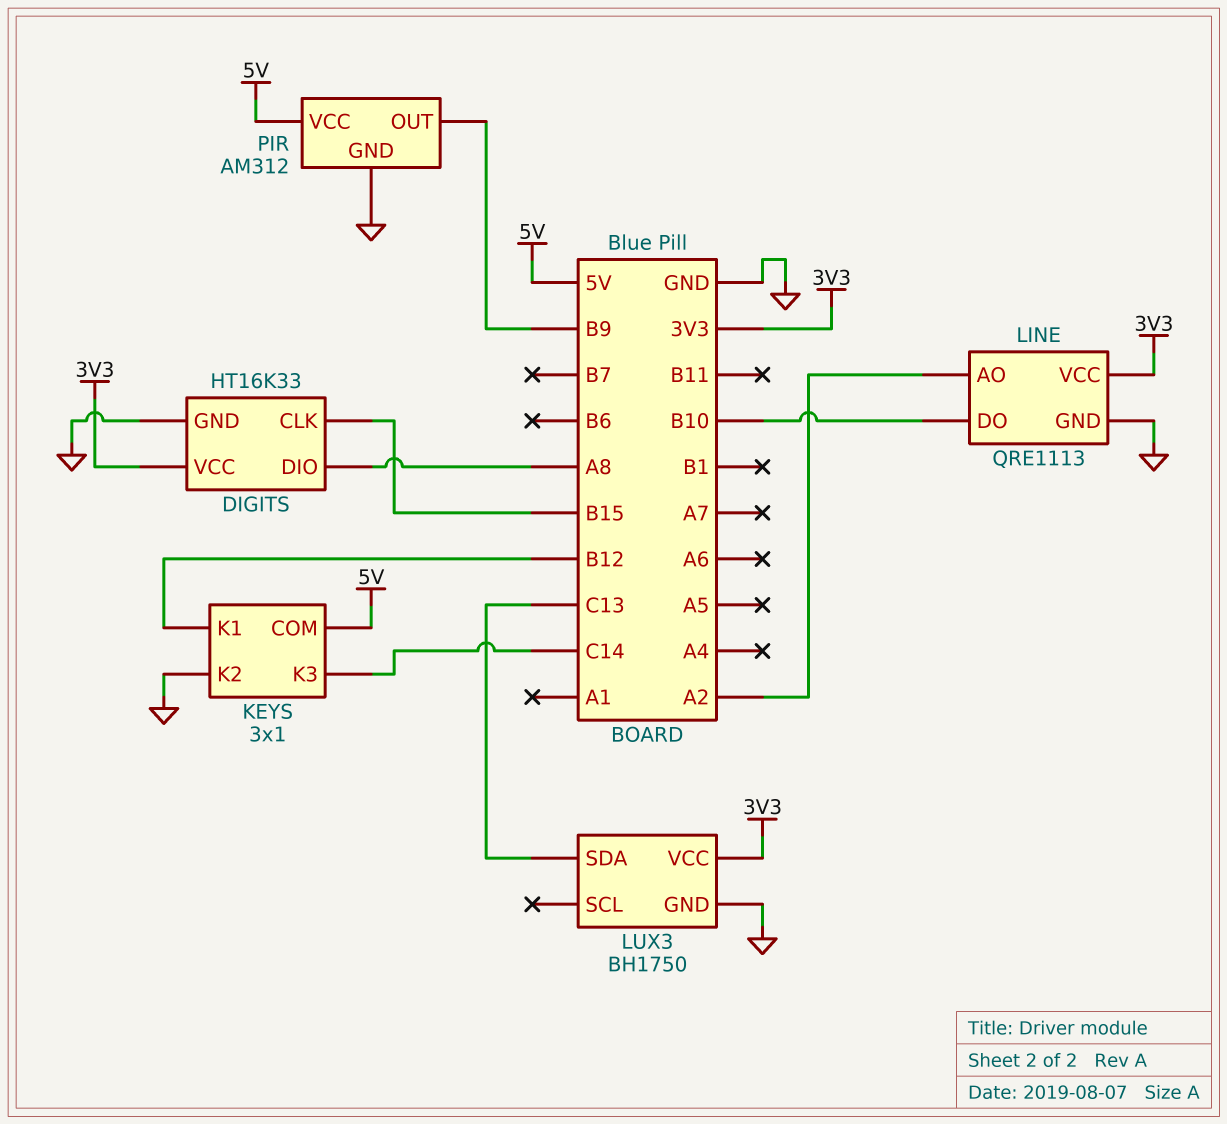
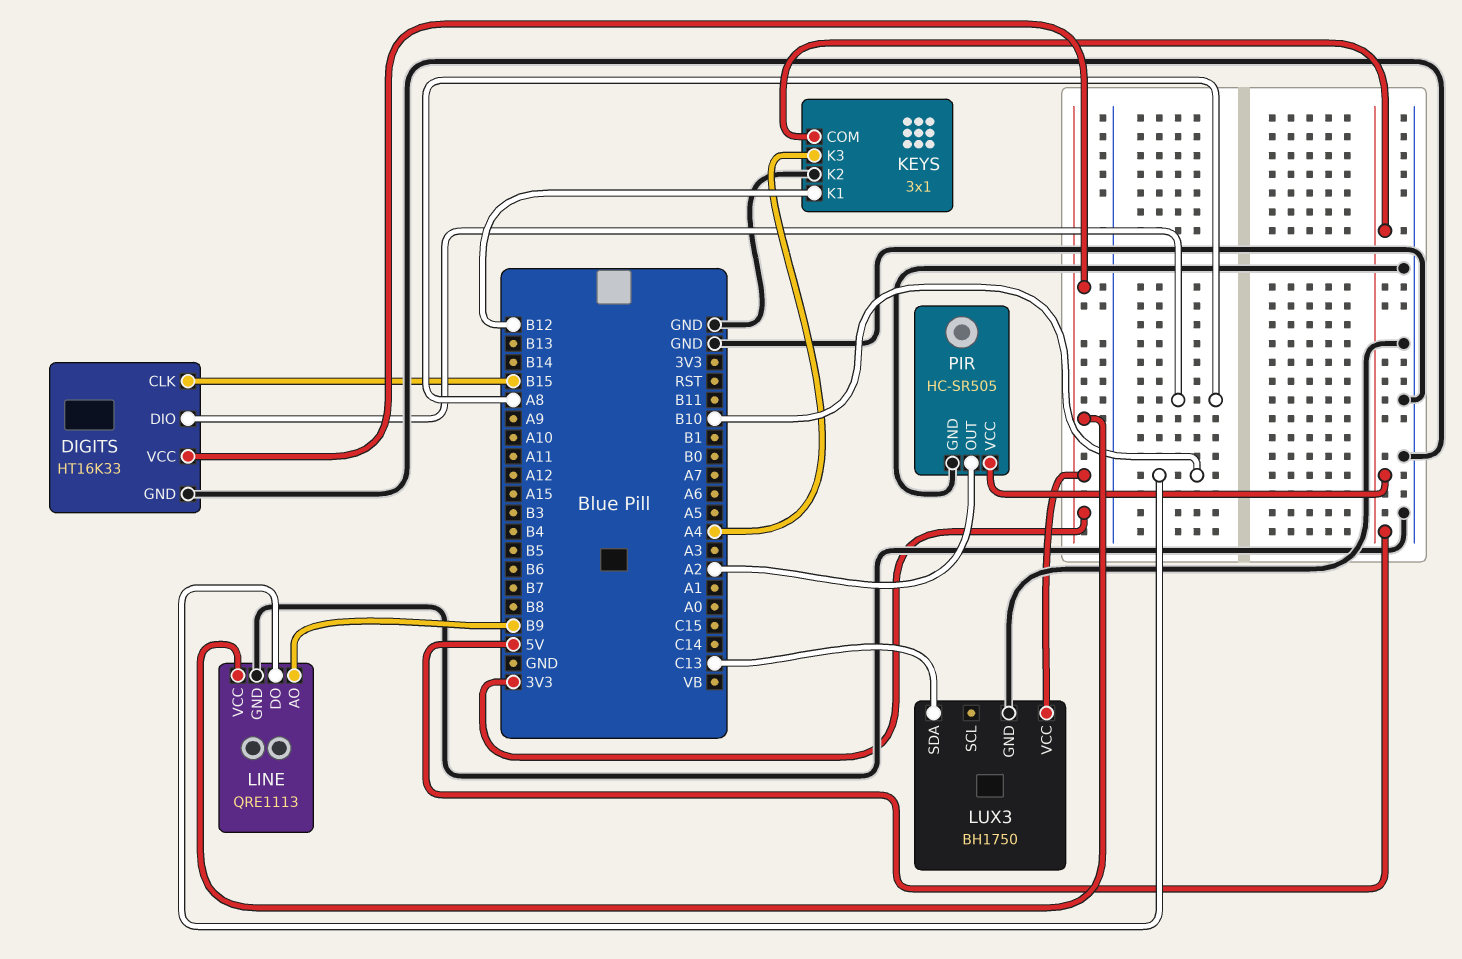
KEYS pin K3: C14 -> A4
LINE pin AO: A2 -> B9
PIR: AM312 -> HC-SR505
PIR pin OUT: B9 -> A2

